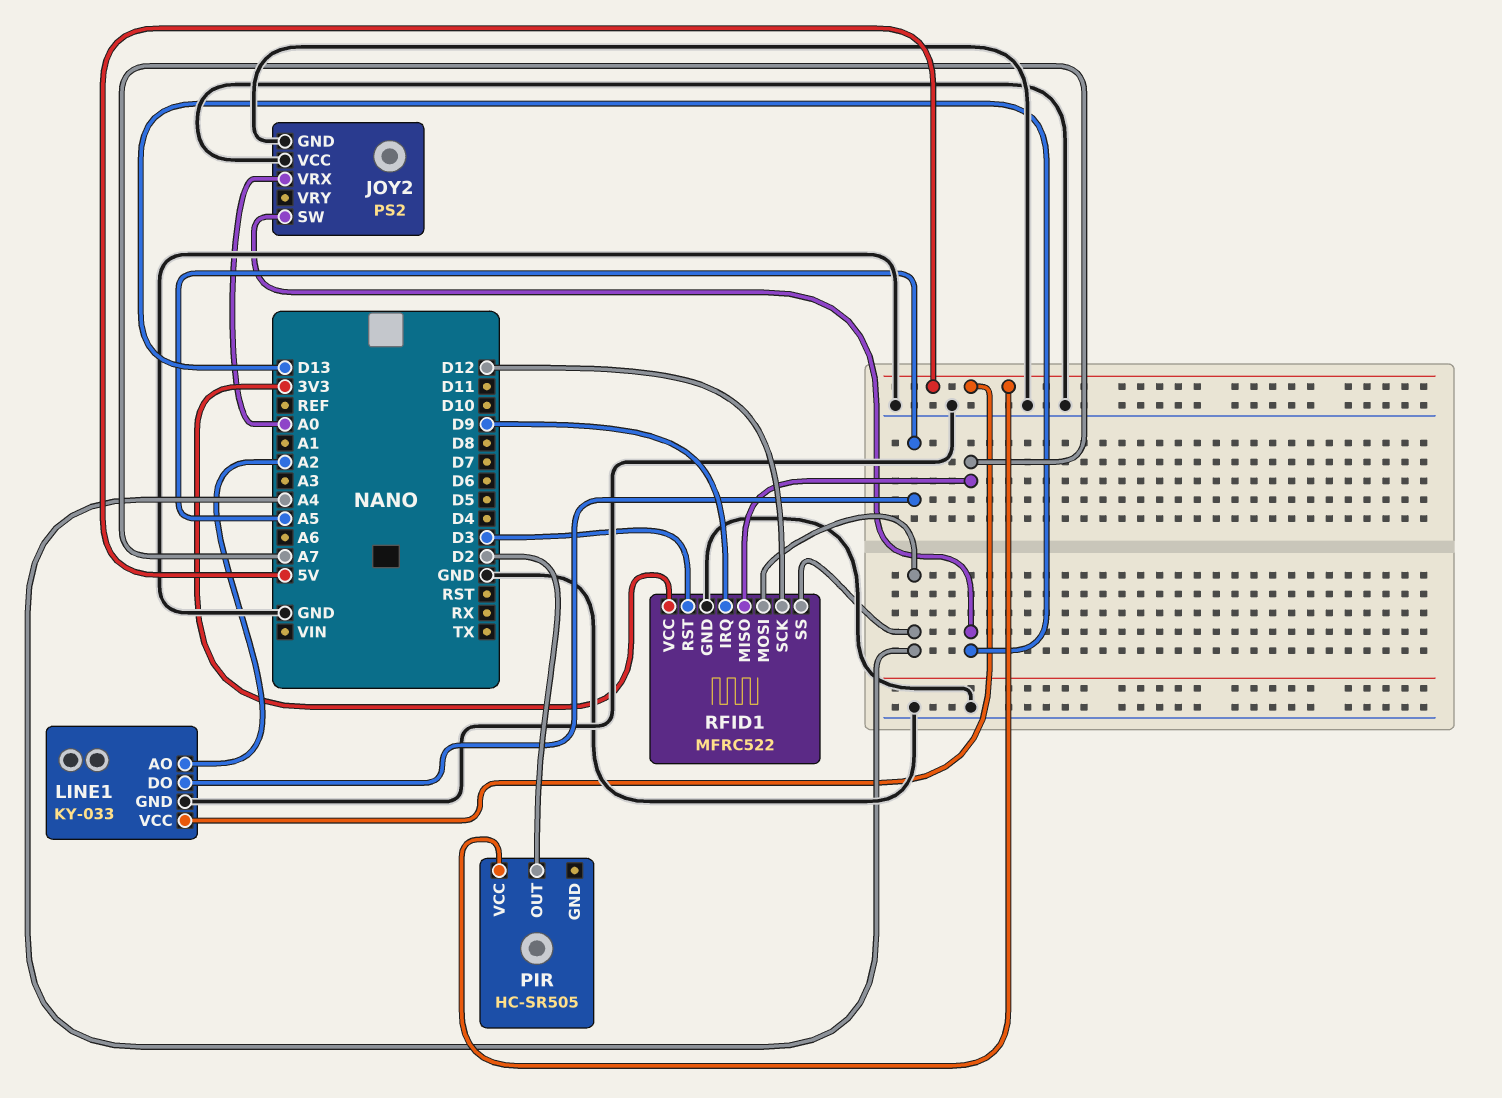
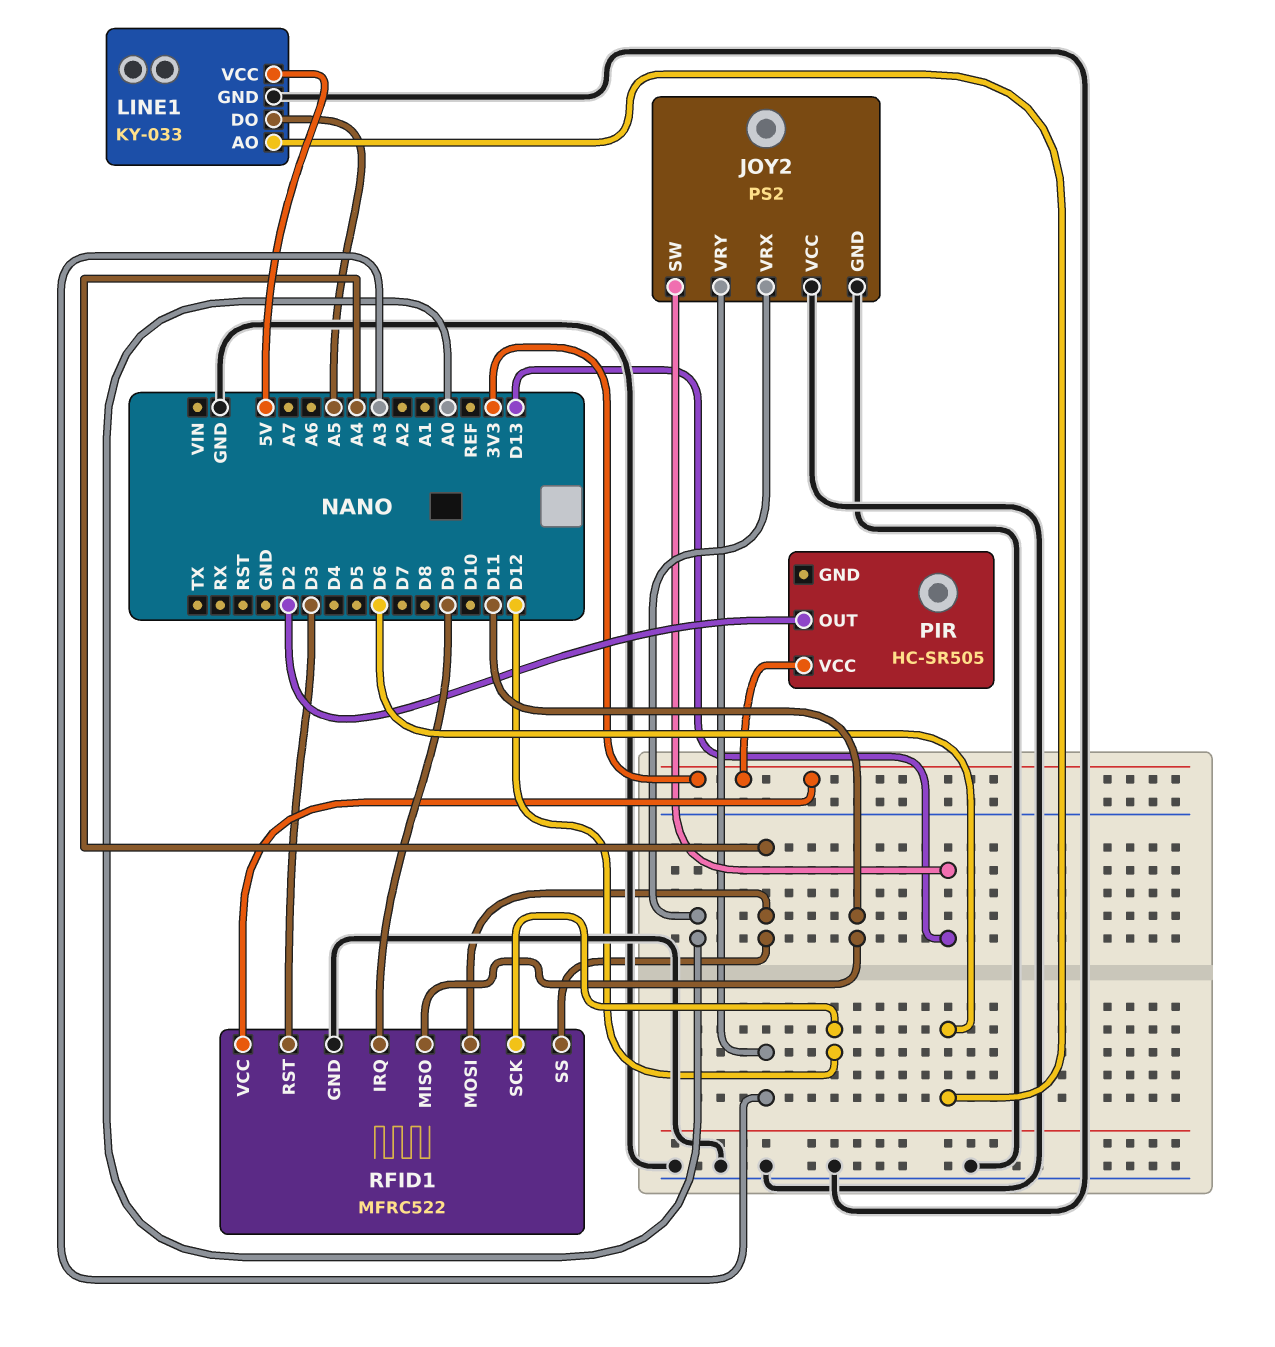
JOY2 pin VRY: none -> A3
LINE1 pin AO: A2 -> D6
PIR pin VCC: 5V -> 3V3
RFID1 pin MISO: A7 -> D11

